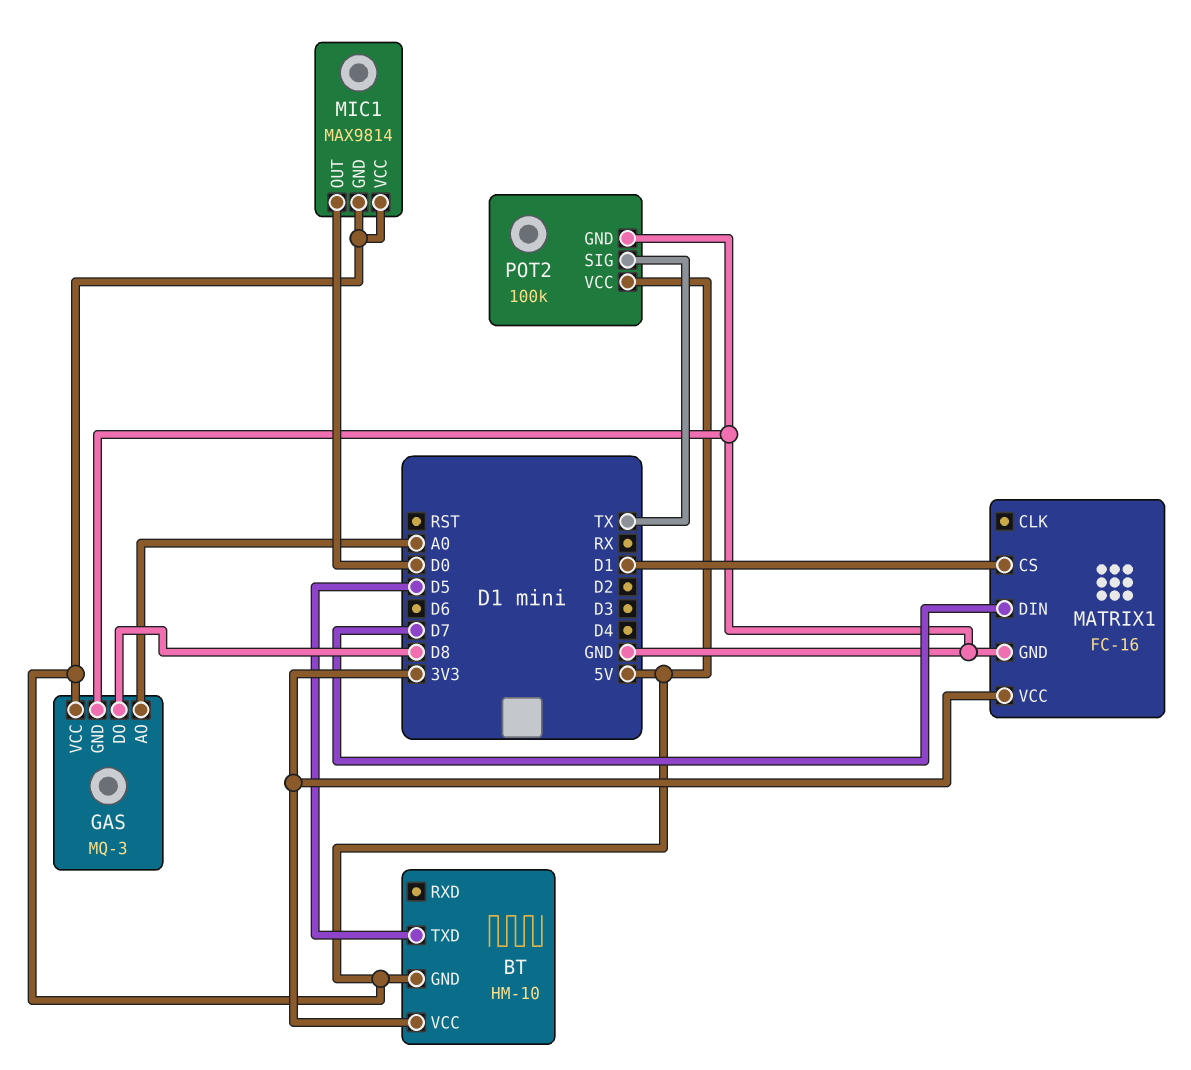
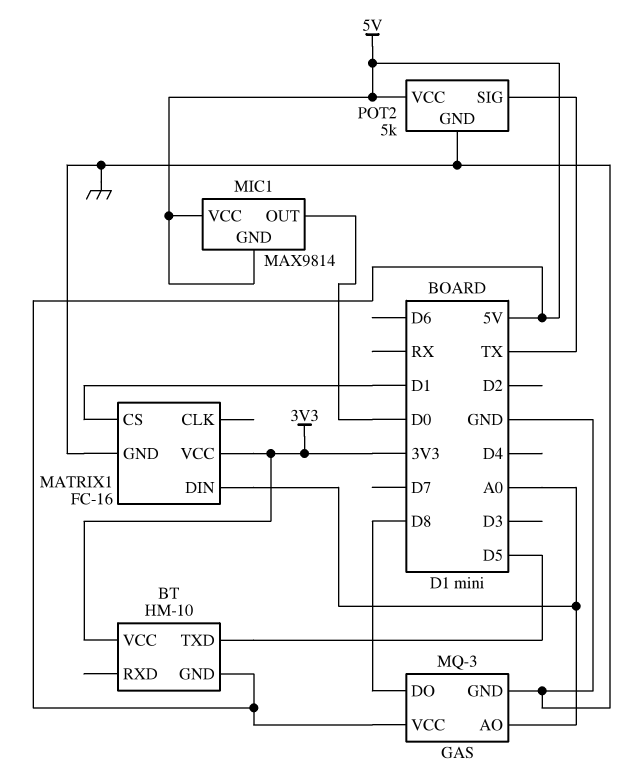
MATRIX1 pin DIN: D7 -> A0
POT2: 100k -> 5k

